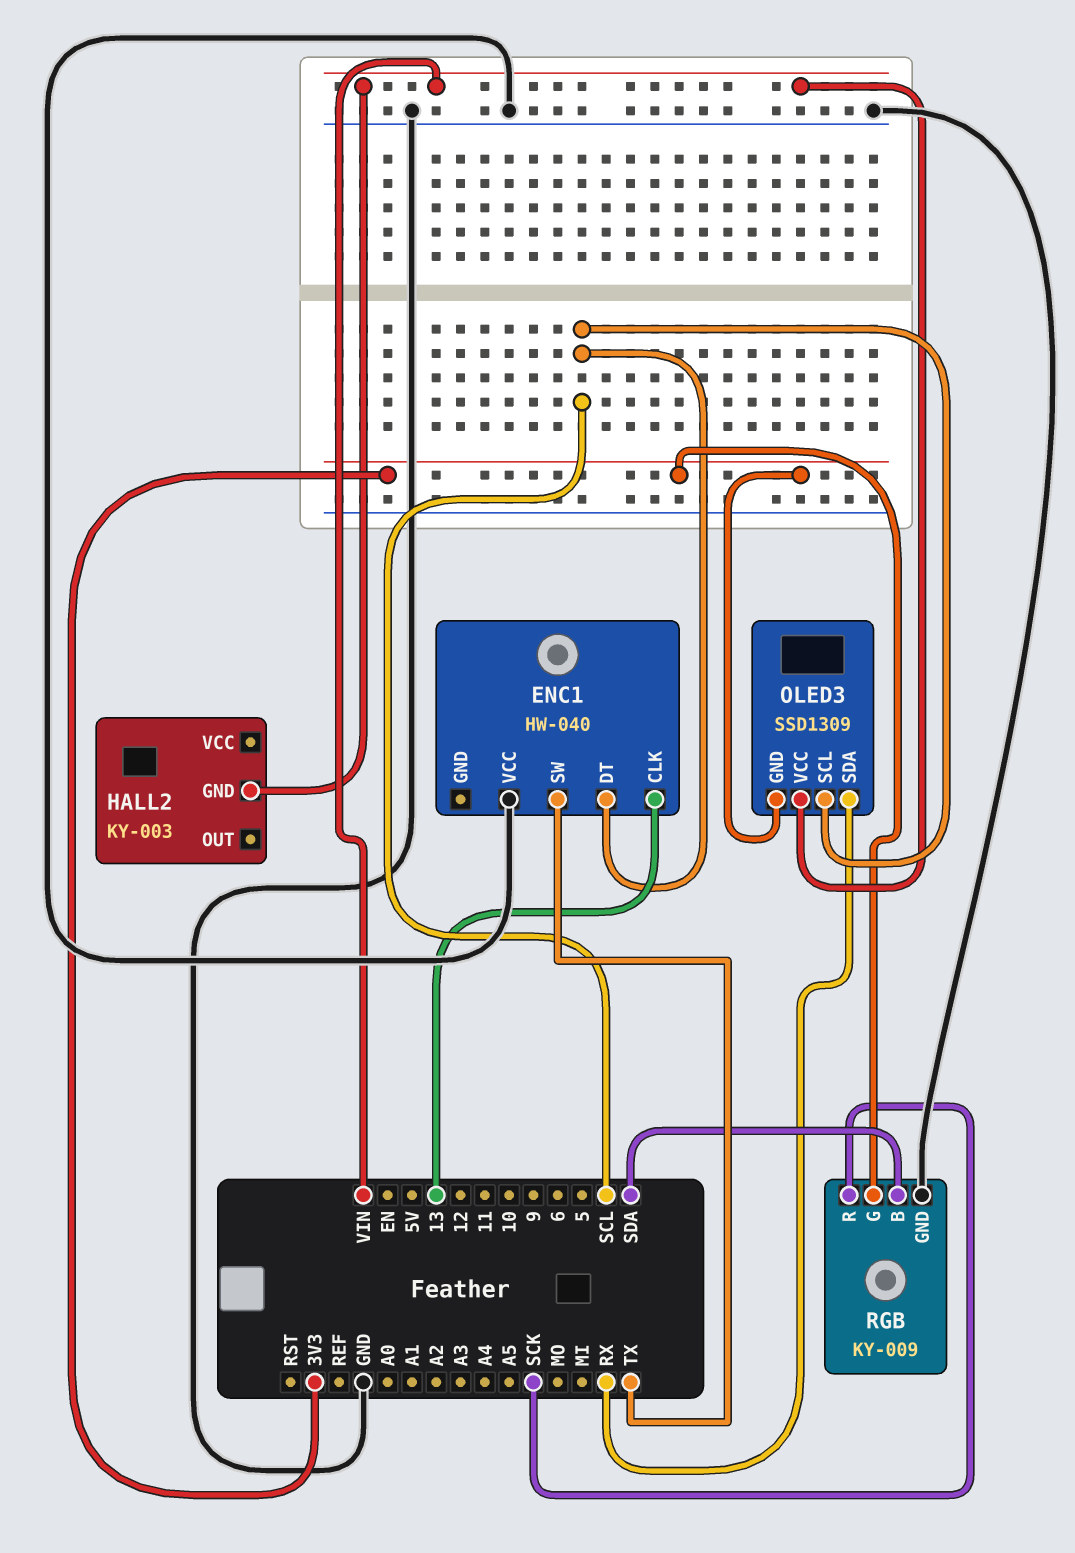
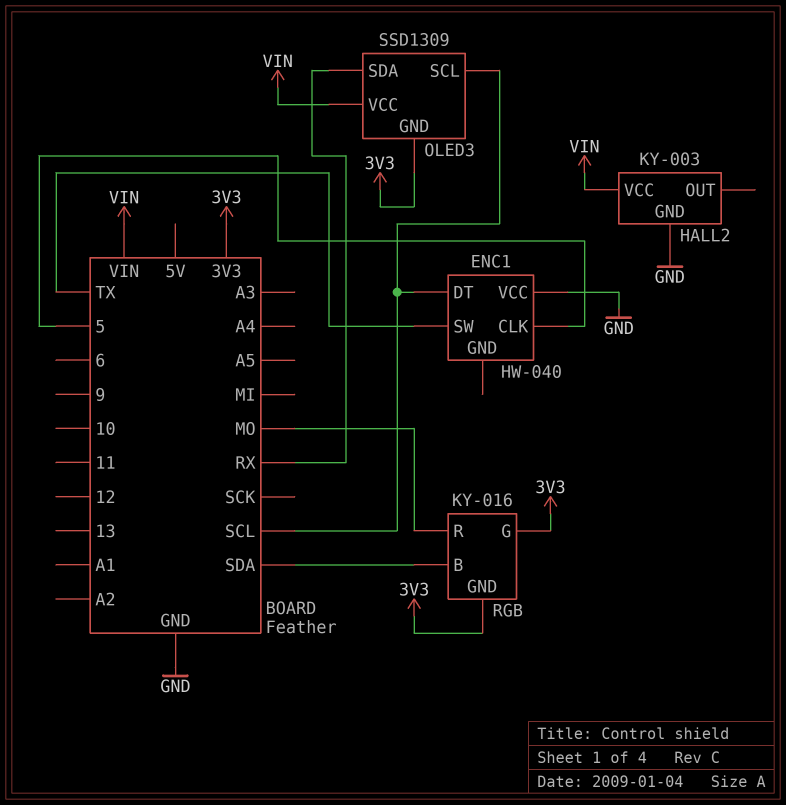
ENC1 pin CLK: 13 -> 5
HALL2 pin GND: VIN -> GND
HALL2 pin VCC: none -> VIN
RGB: KY-009 -> KY-016
RGB pin GND: GND -> 3V3
RGB pin R: SCK -> MO

